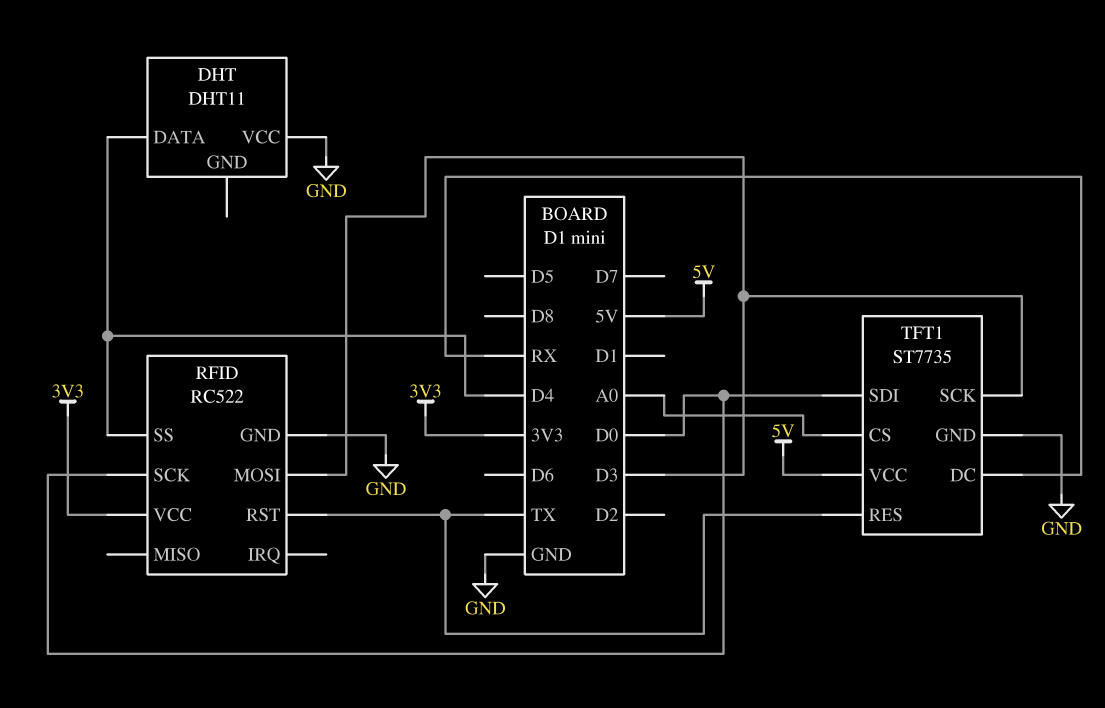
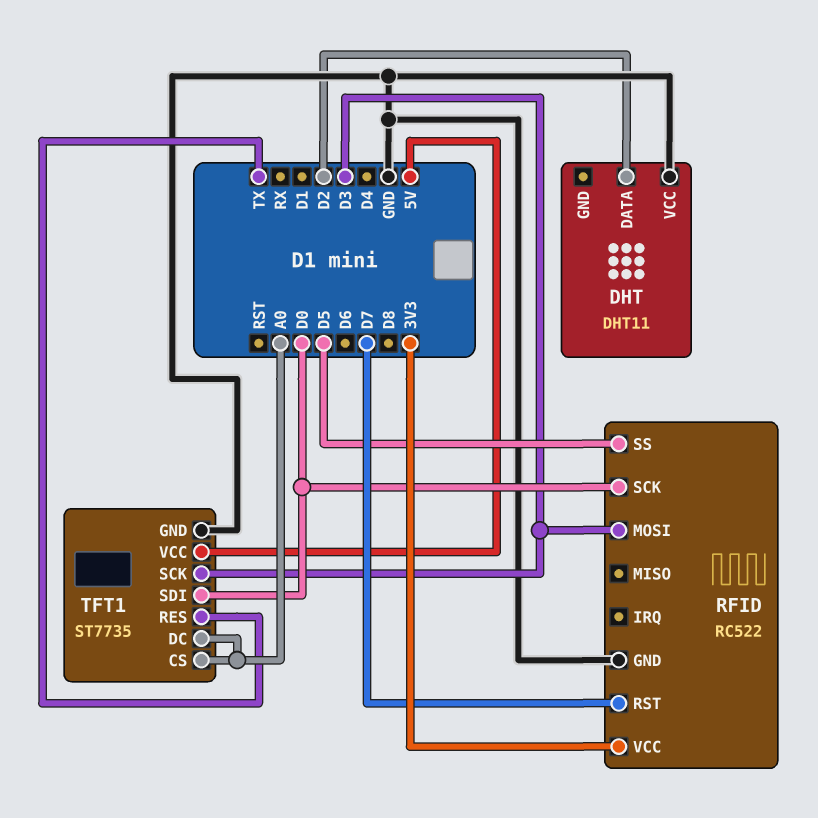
DHT pin DATA: D4 -> D2
RFID pin RST: TX -> D7
RFID pin SS: D4 -> D5
TFT1 pin DC: RX -> A0

